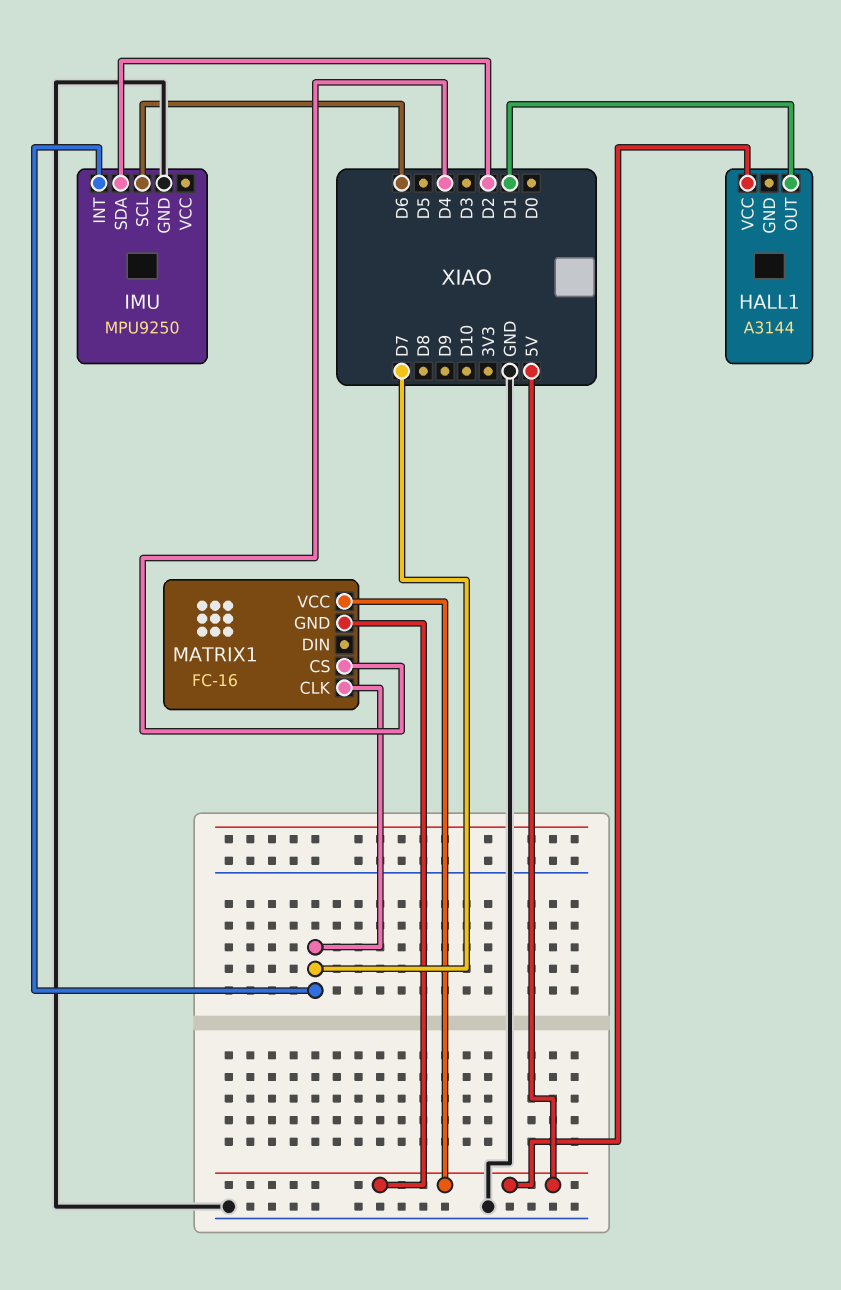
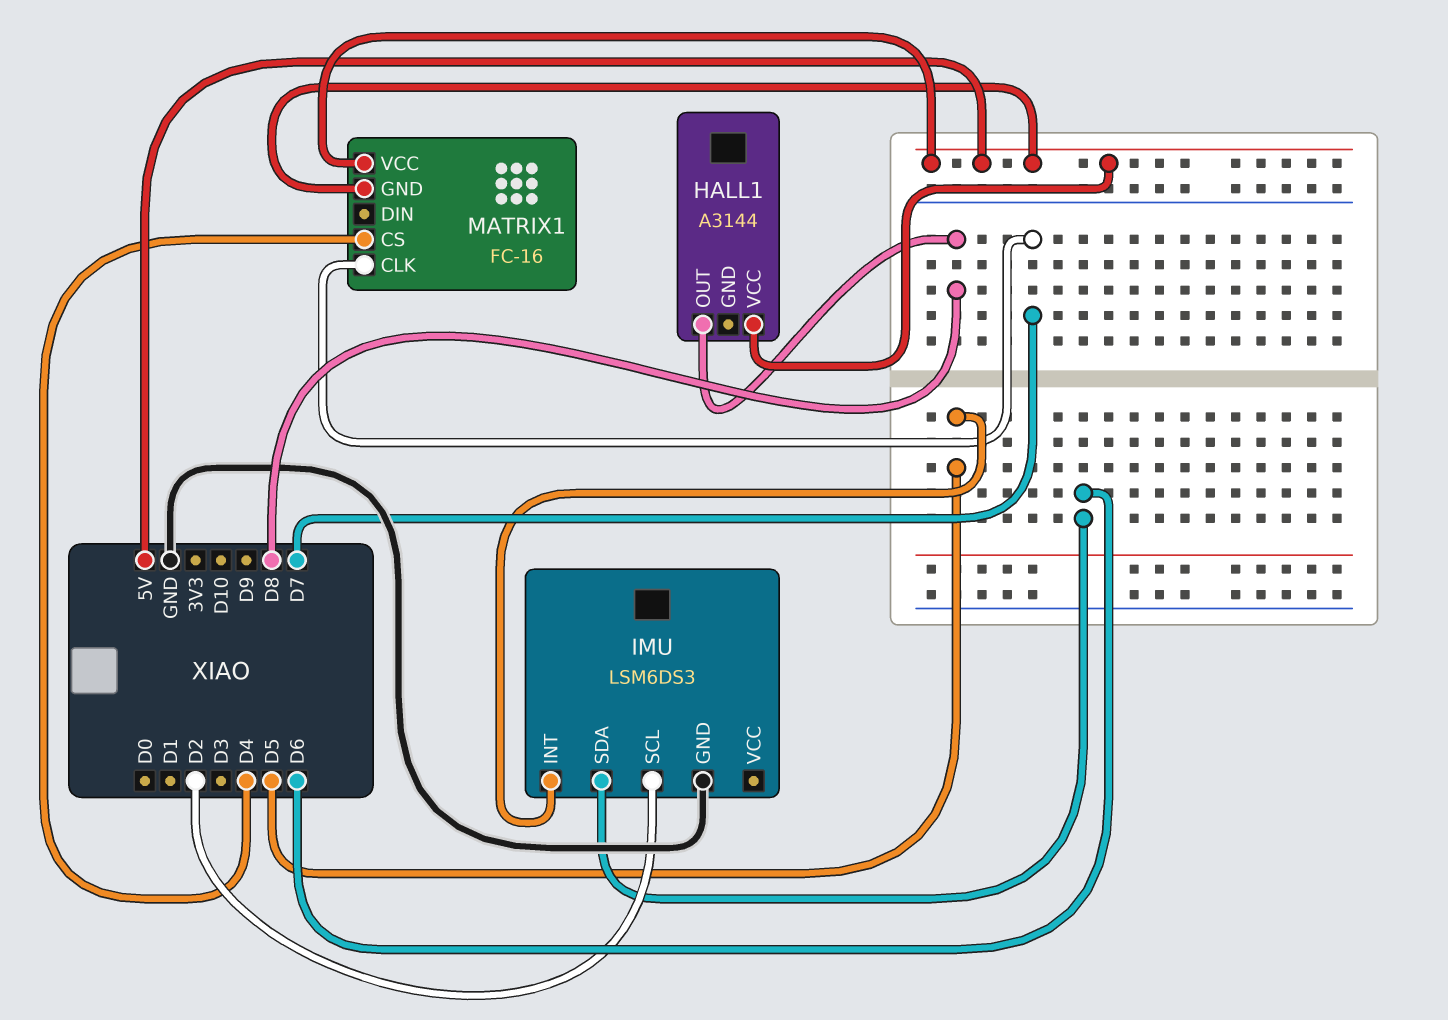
HALL1 pin OUT: D1 -> D8
IMU: MPU9250 -> LSM6DS3
IMU pin INT: D7 -> D5
IMU pin SCL: D6 -> D2
IMU pin SDA: D2 -> D6

